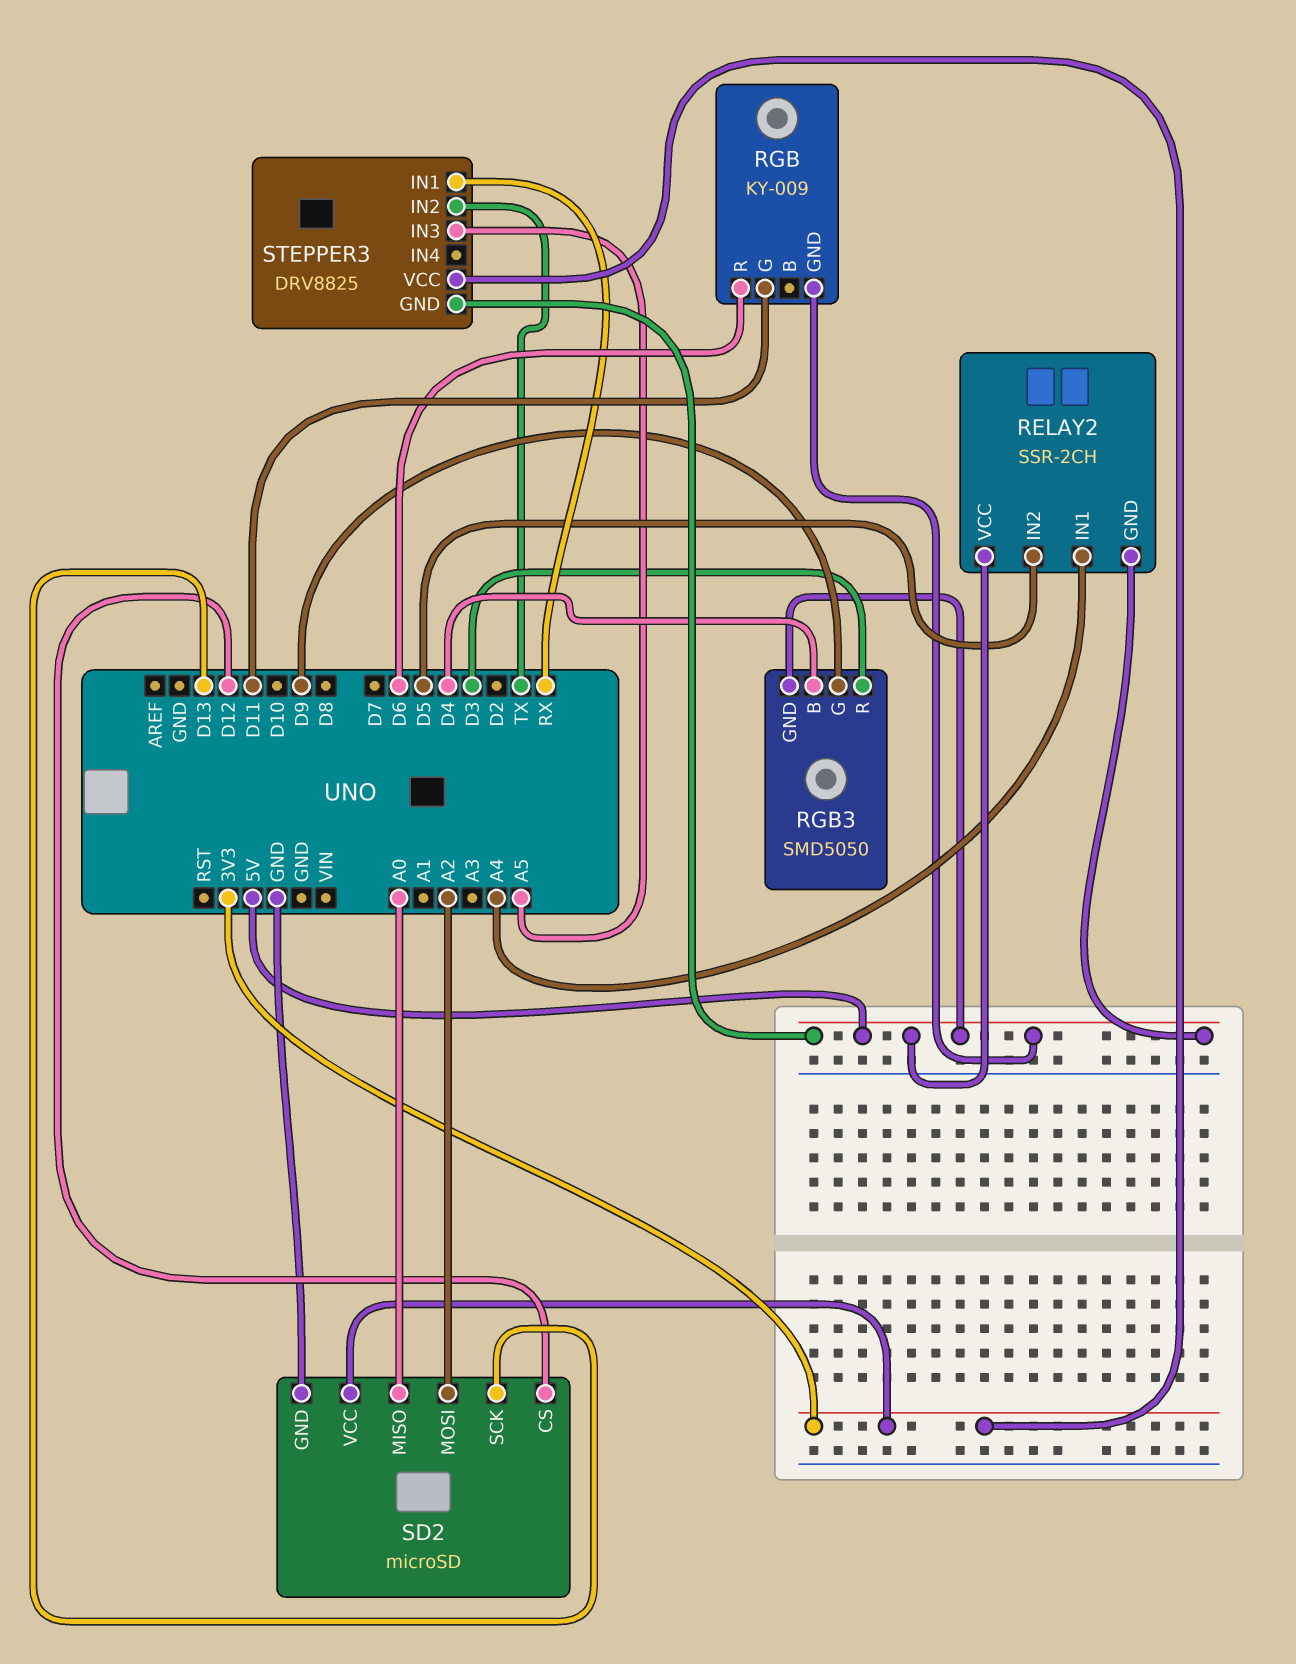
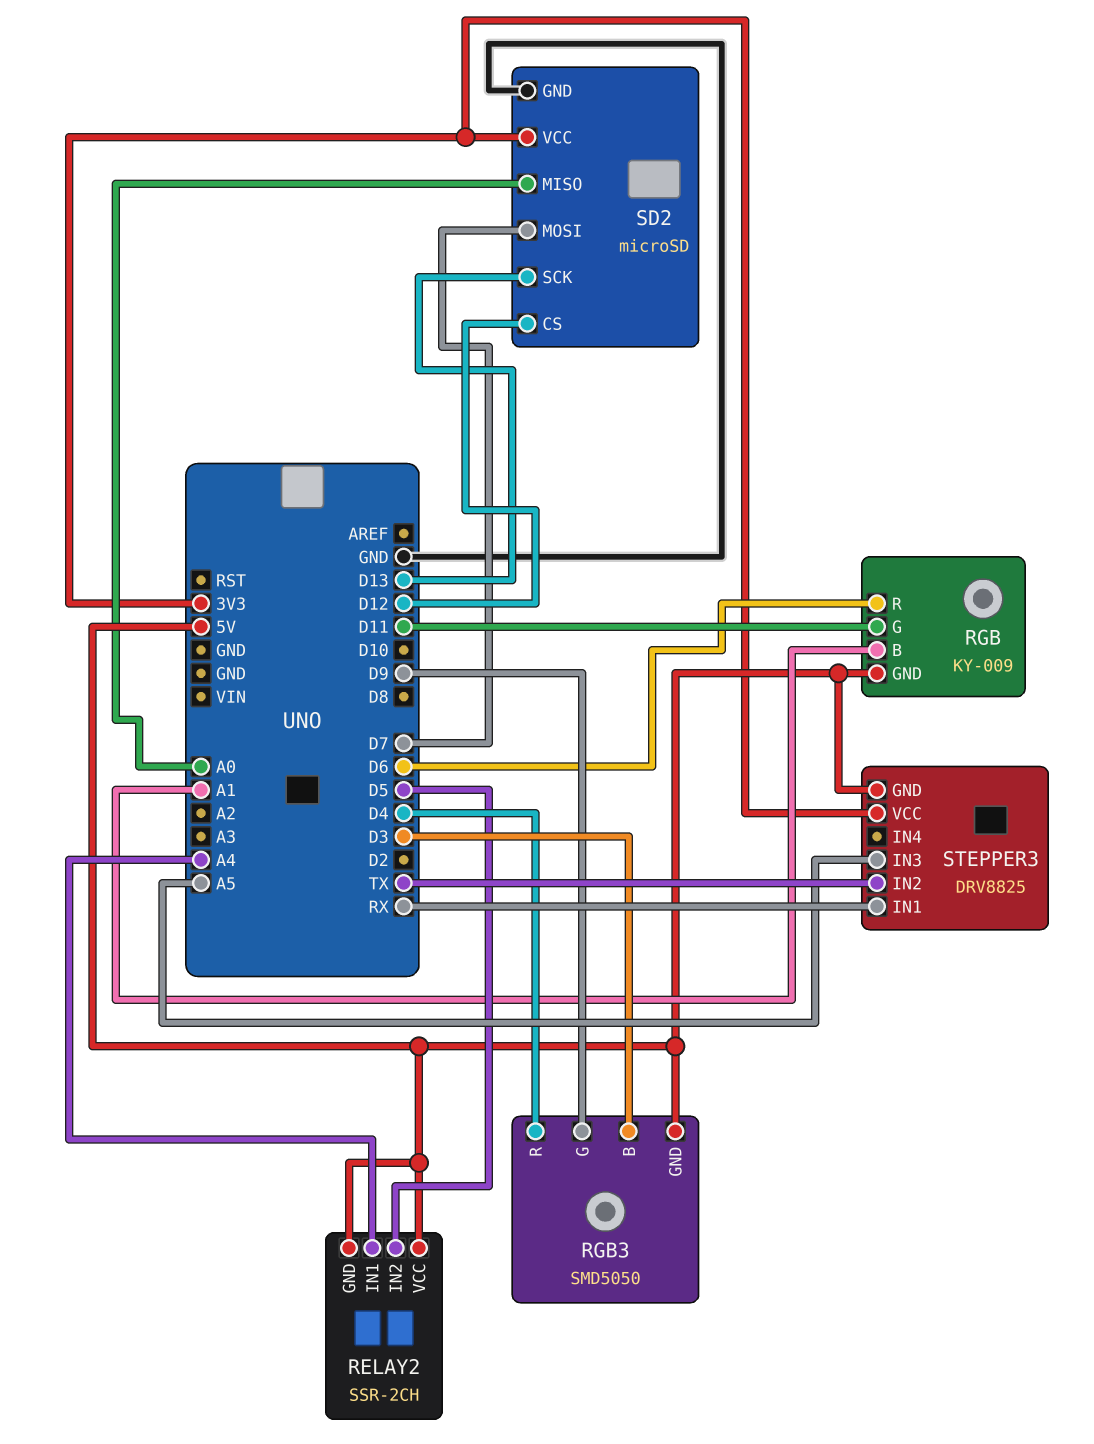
RGB pin B: none -> A1
RGB3 pin B: D4 -> D3
RGB3 pin R: D3 -> D4
SD2 pin MOSI: A2 -> D7

